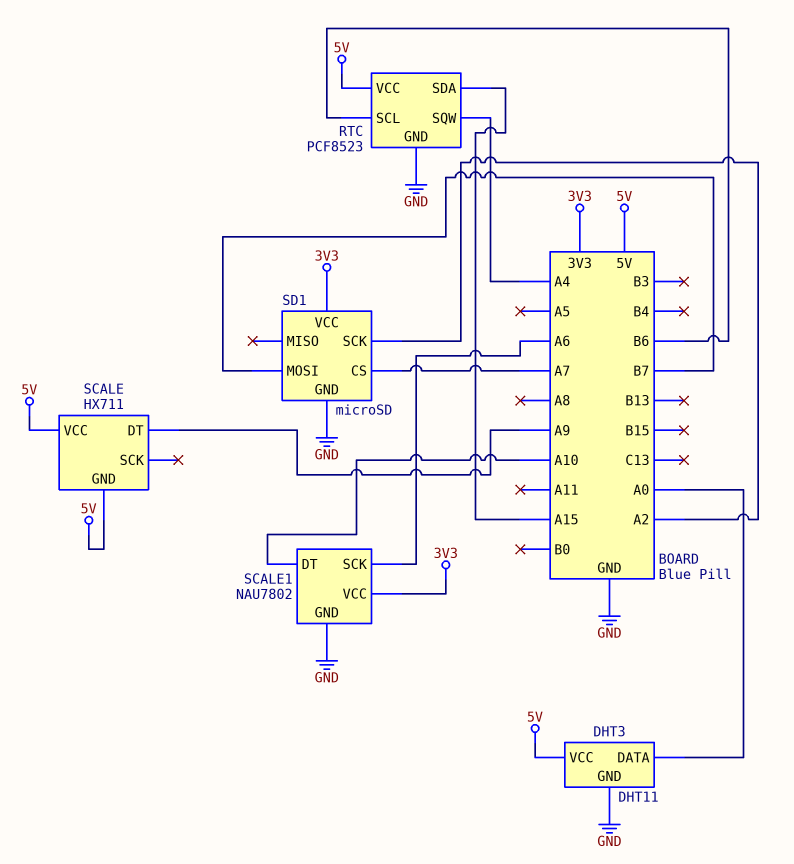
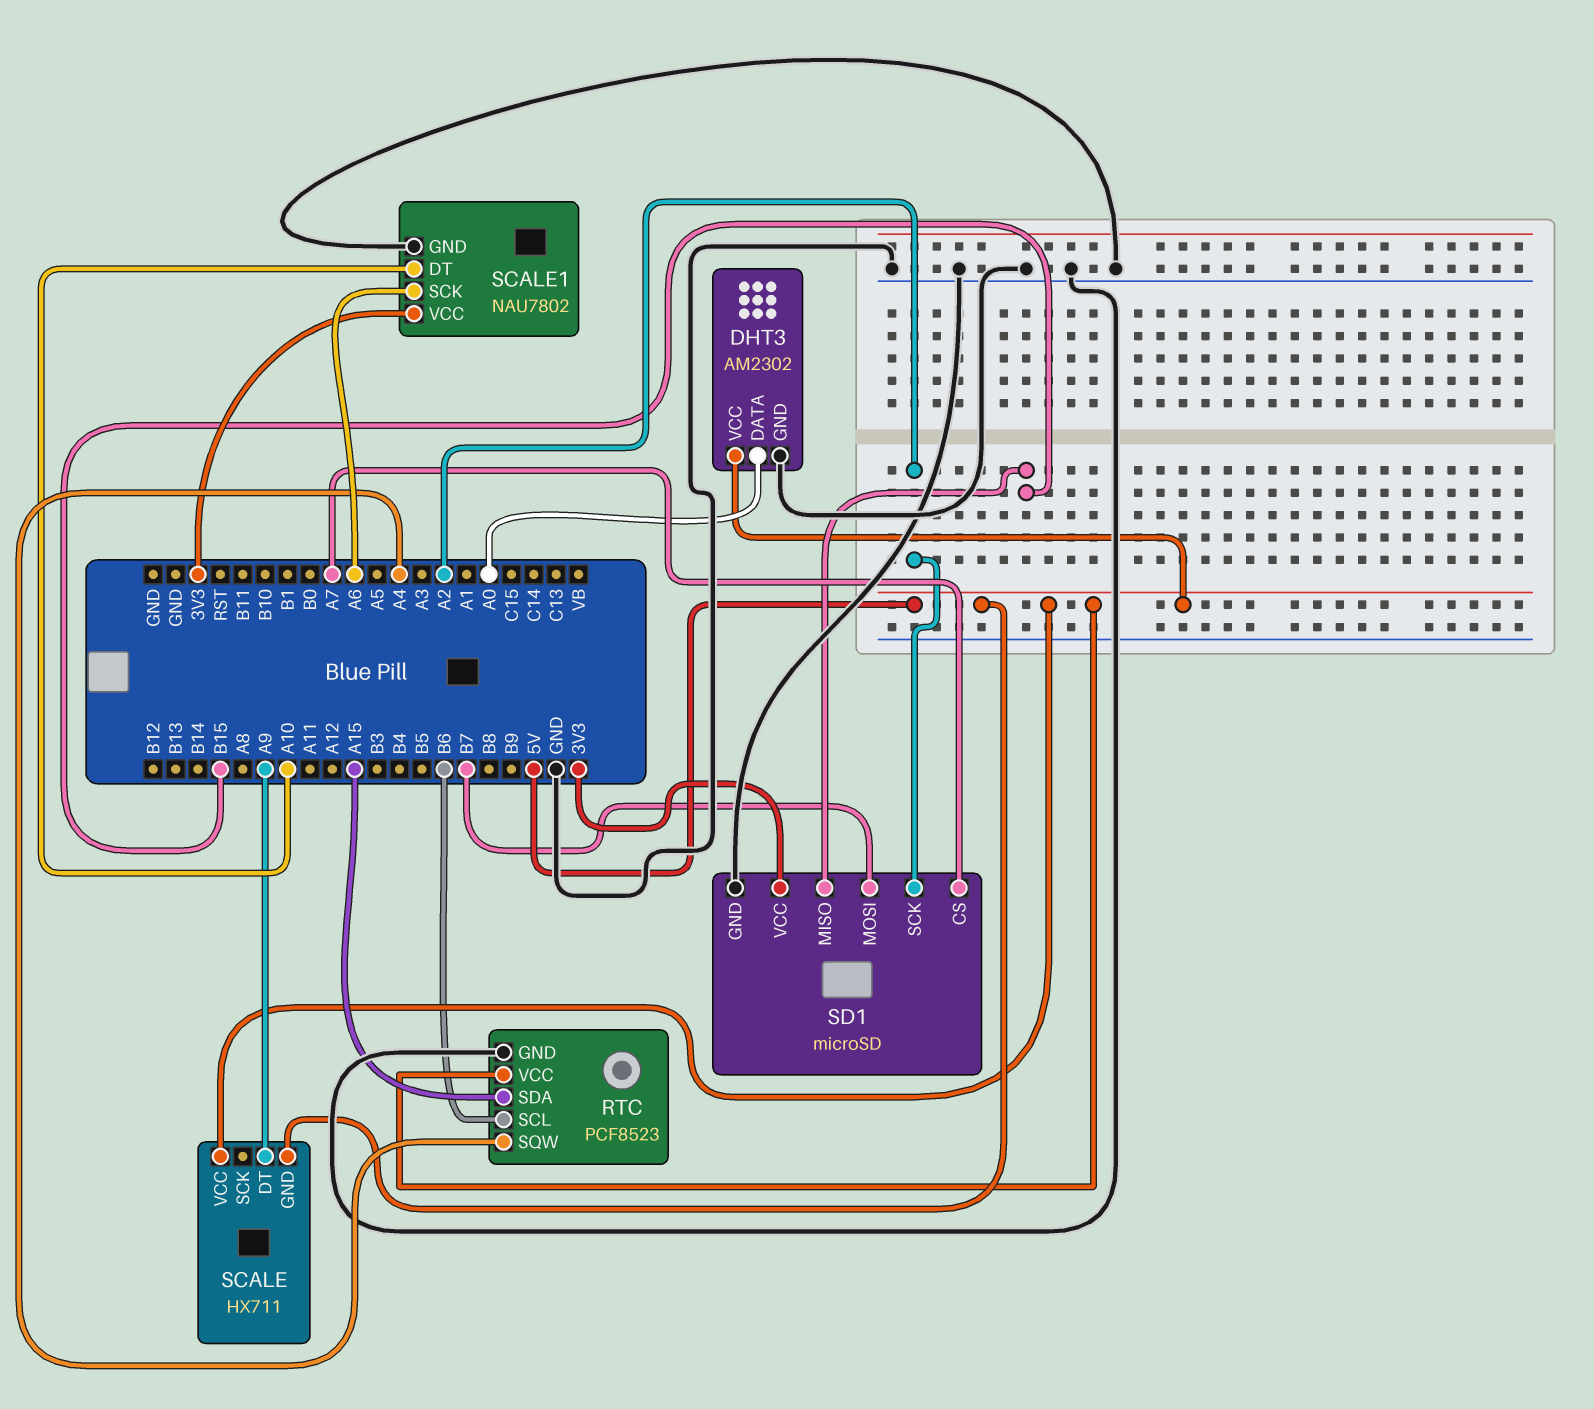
DHT3: DHT11 -> AM2302
SD1 pin MISO: none -> B15

